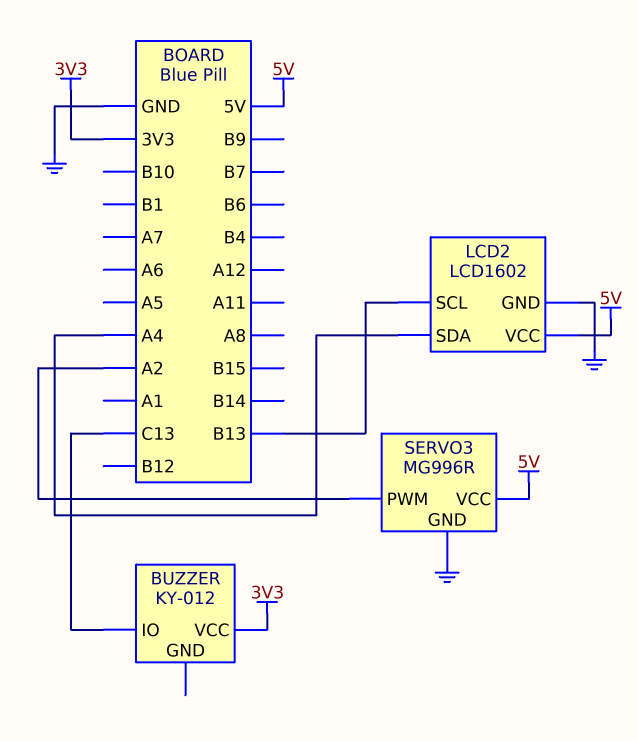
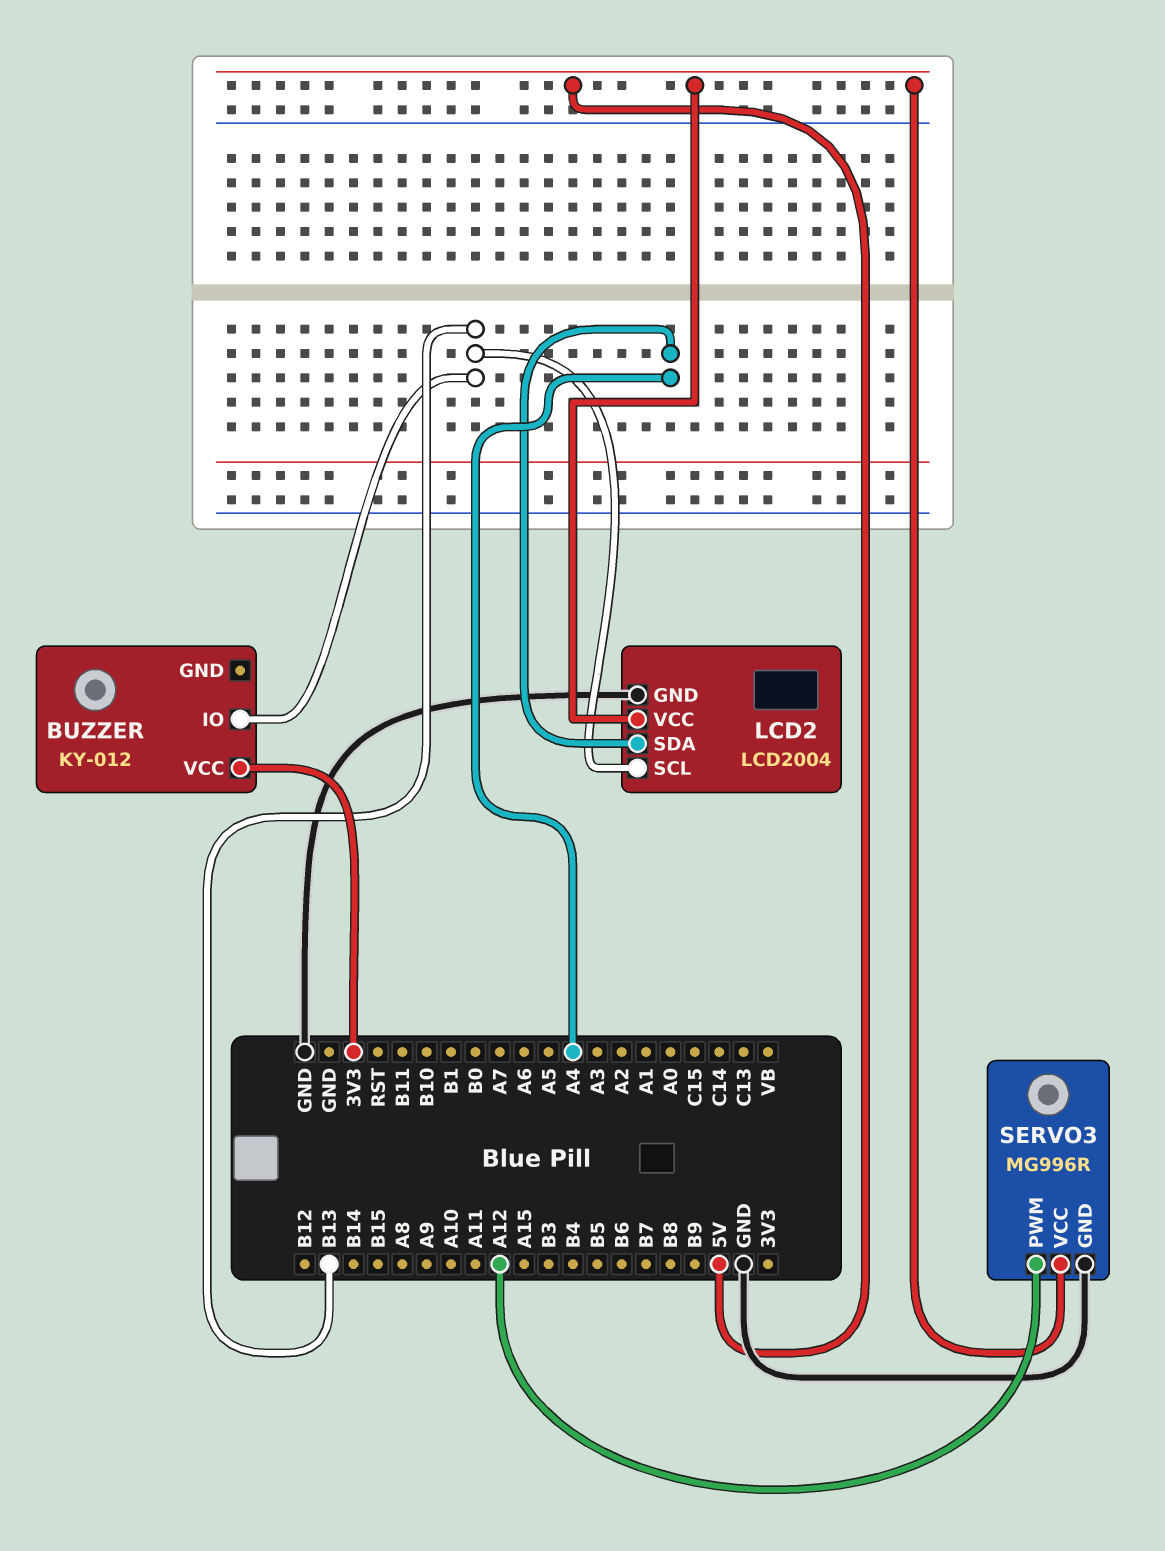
BUZZER pin IO: C13 -> B13
LCD2: LCD1602 -> LCD2004
SERVO3 pin PWM: A2 -> A12

